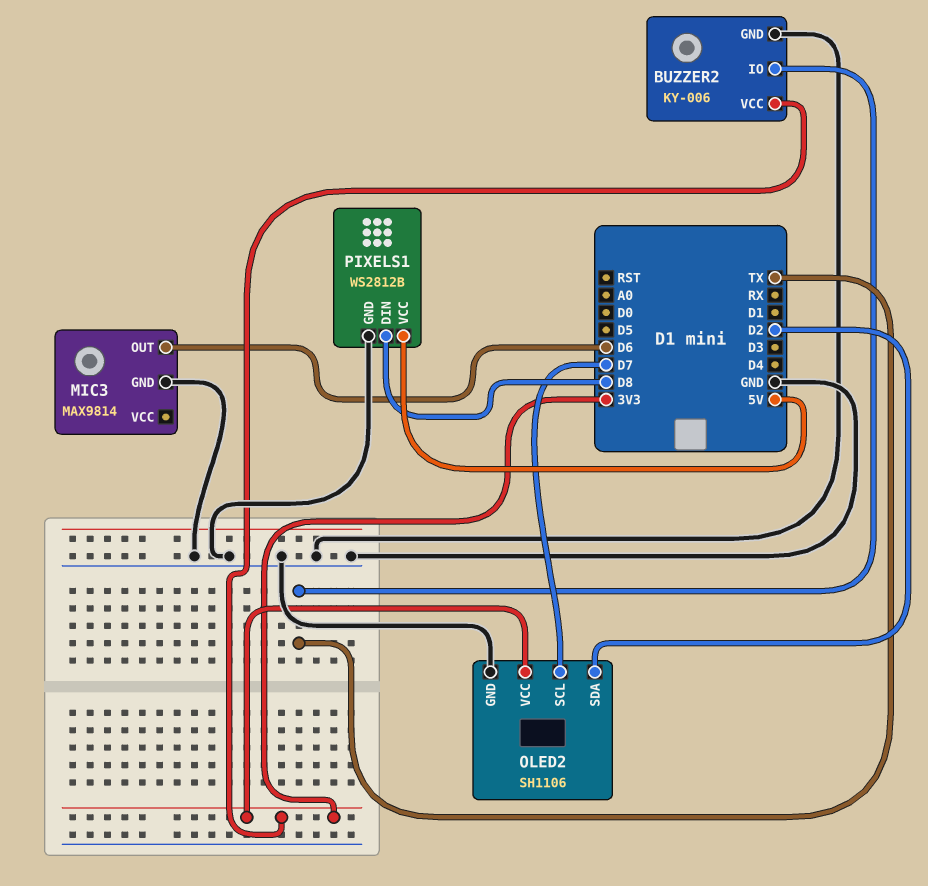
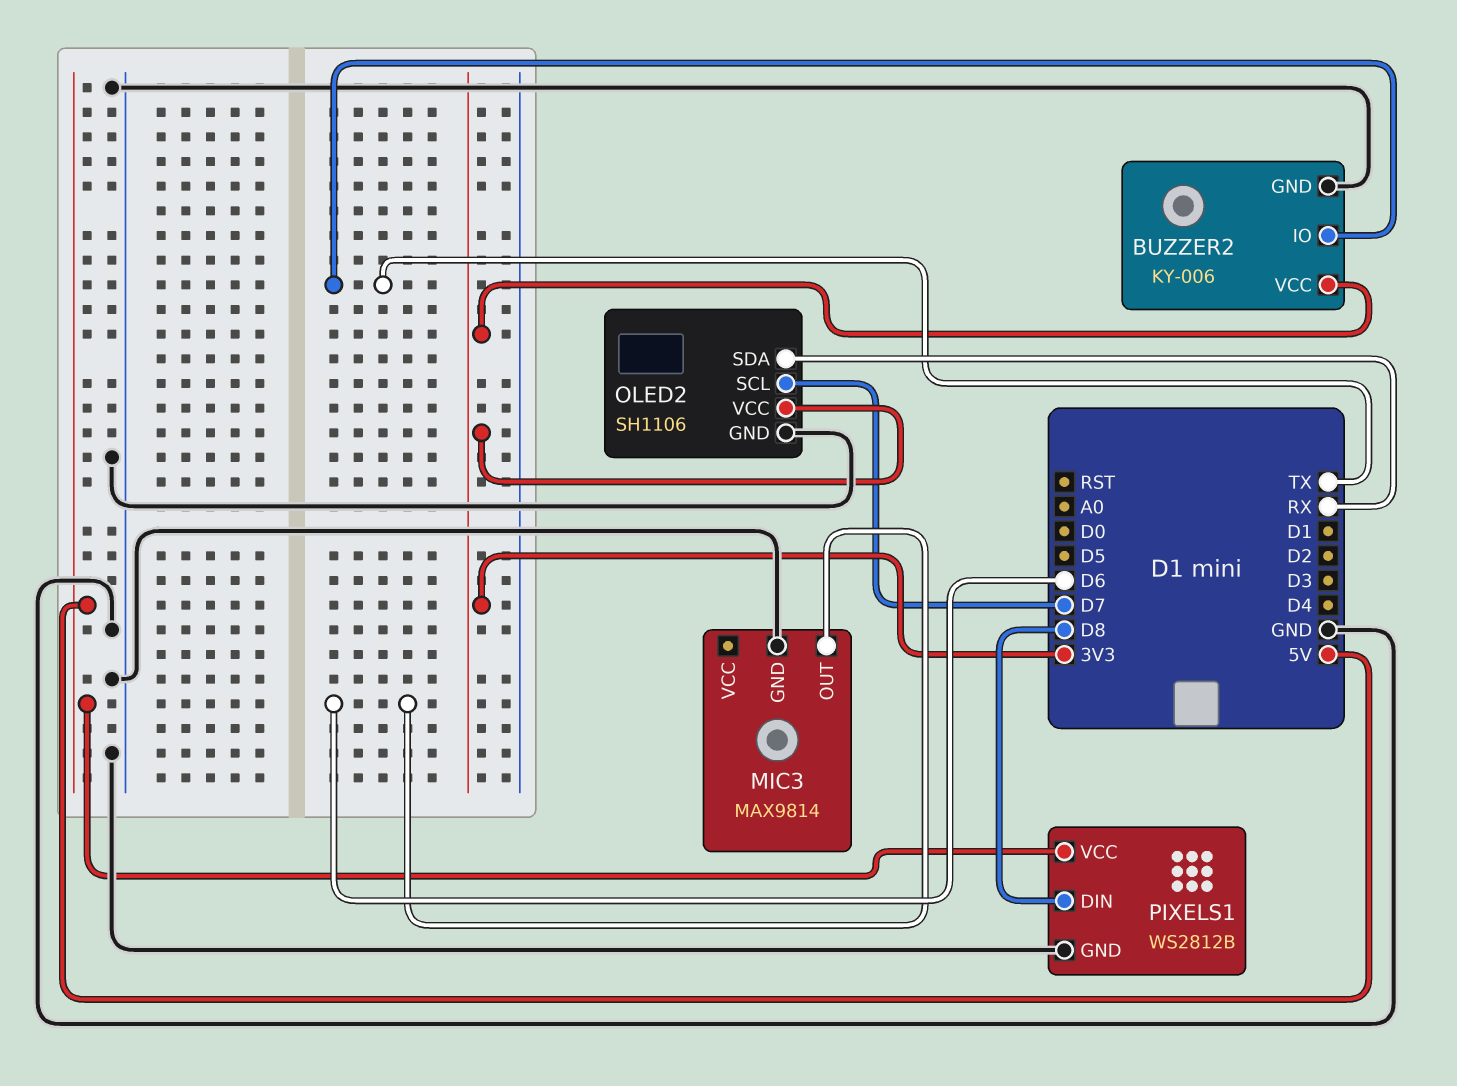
OLED2 pin SDA: D2 -> RX

